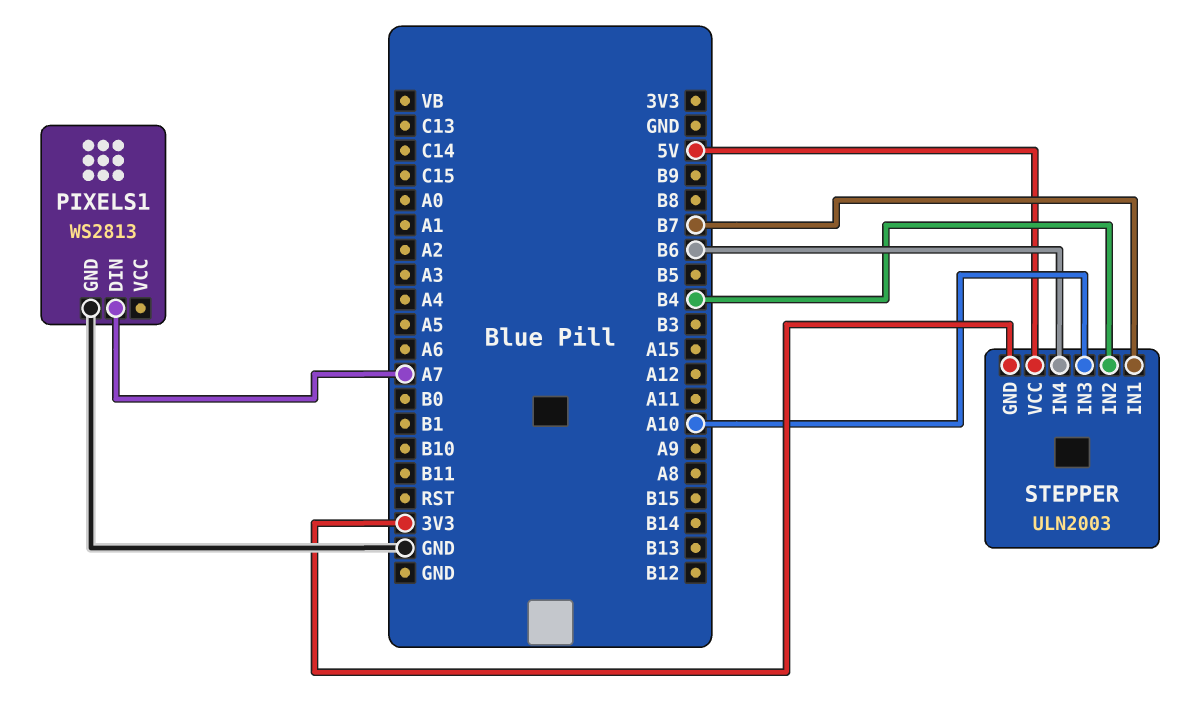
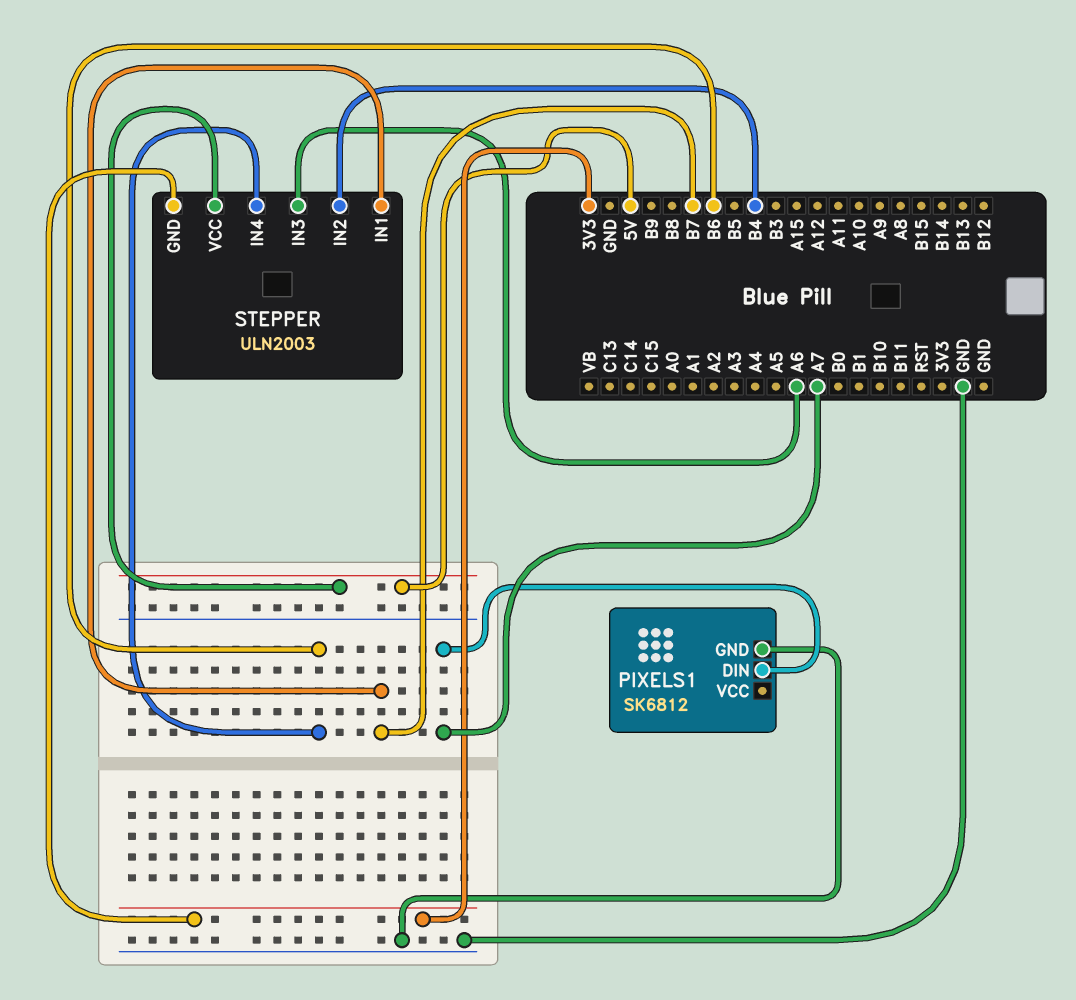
PIXELS1: WS2813 -> SK6812
STEPPER pin IN3: A10 -> A6

